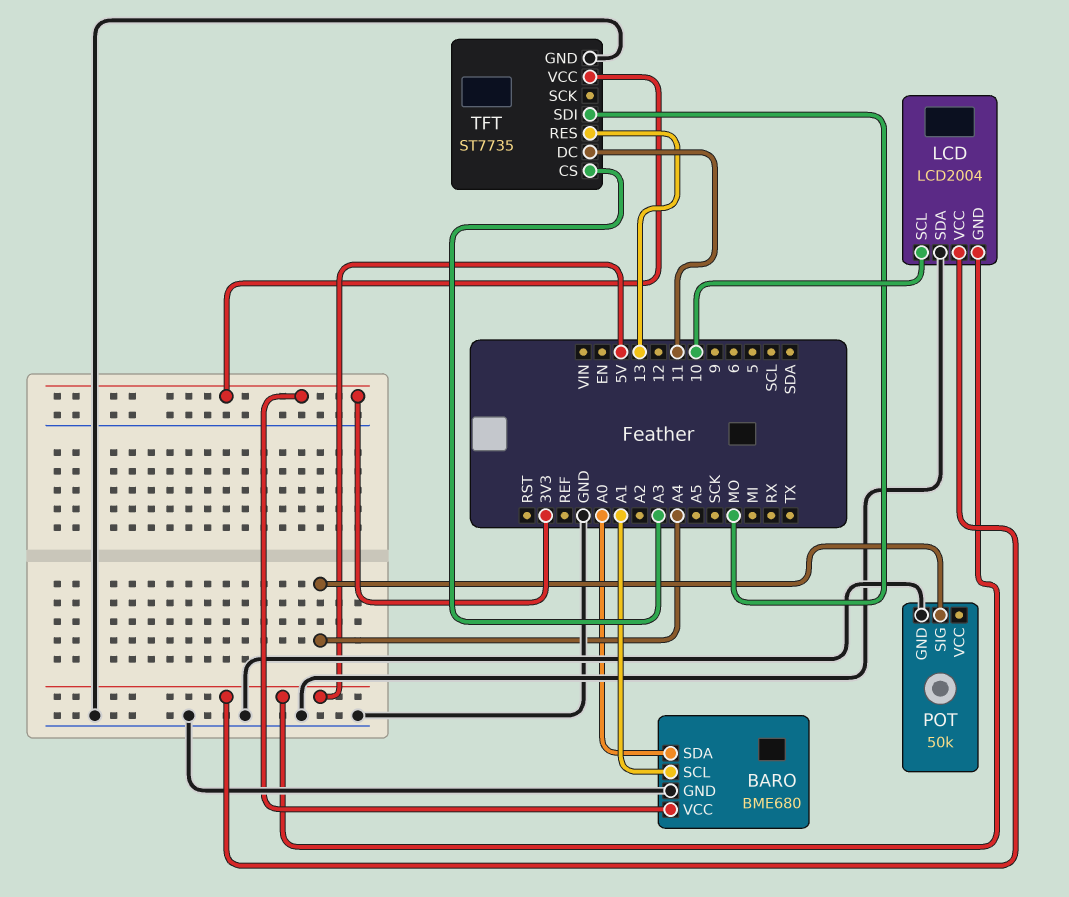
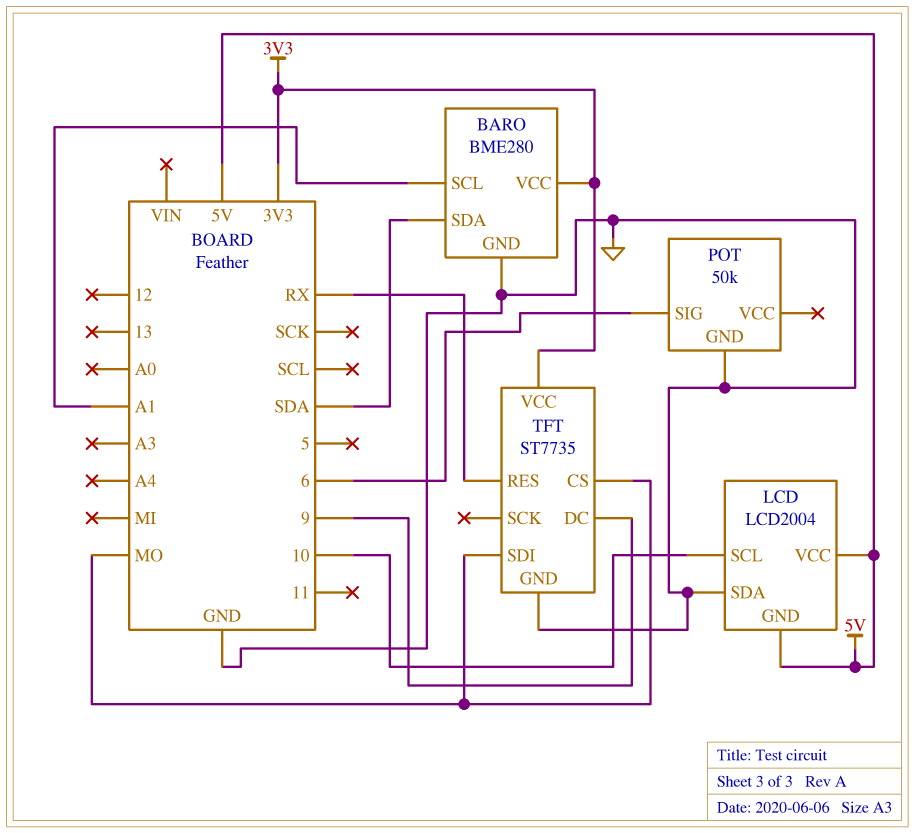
BARO: BME680 -> BME280
BARO pin SDA: A0 -> SDA
POT pin SIG: A4 -> 6
TFT pin CS: A3 -> MO
TFT pin DC: 11 -> 9
TFT pin RES: 13 -> RX

